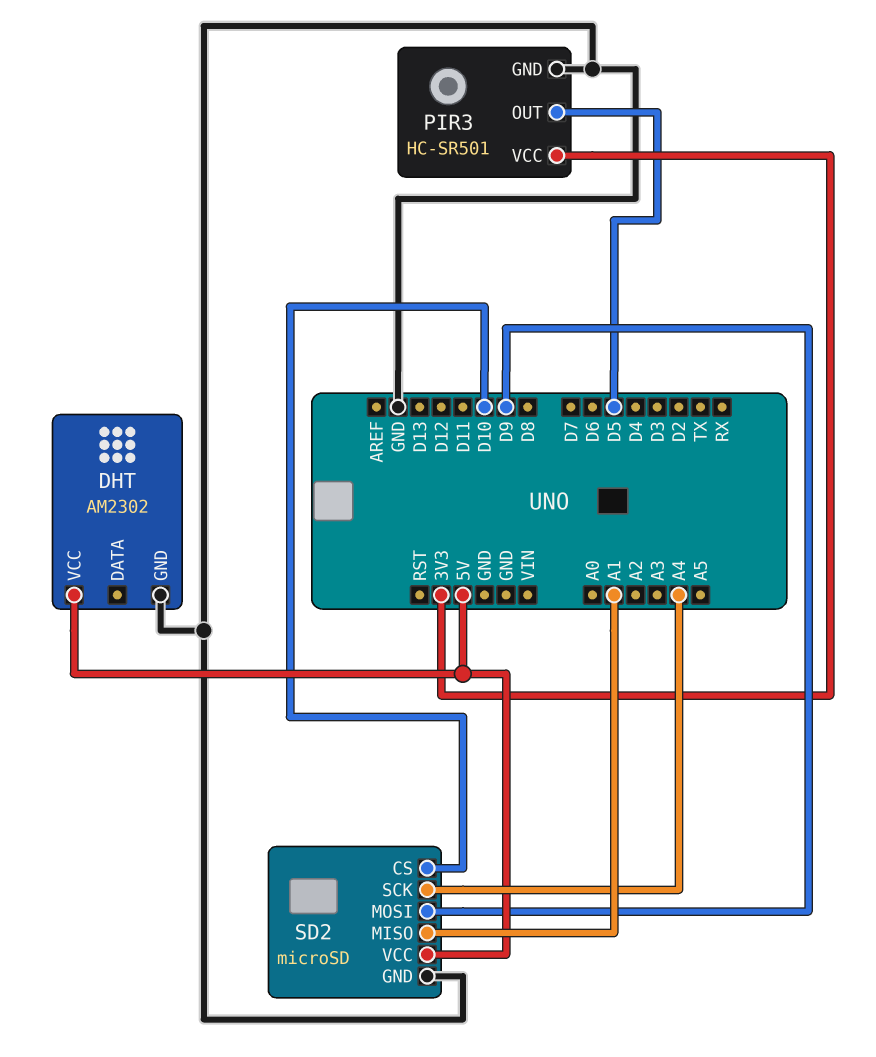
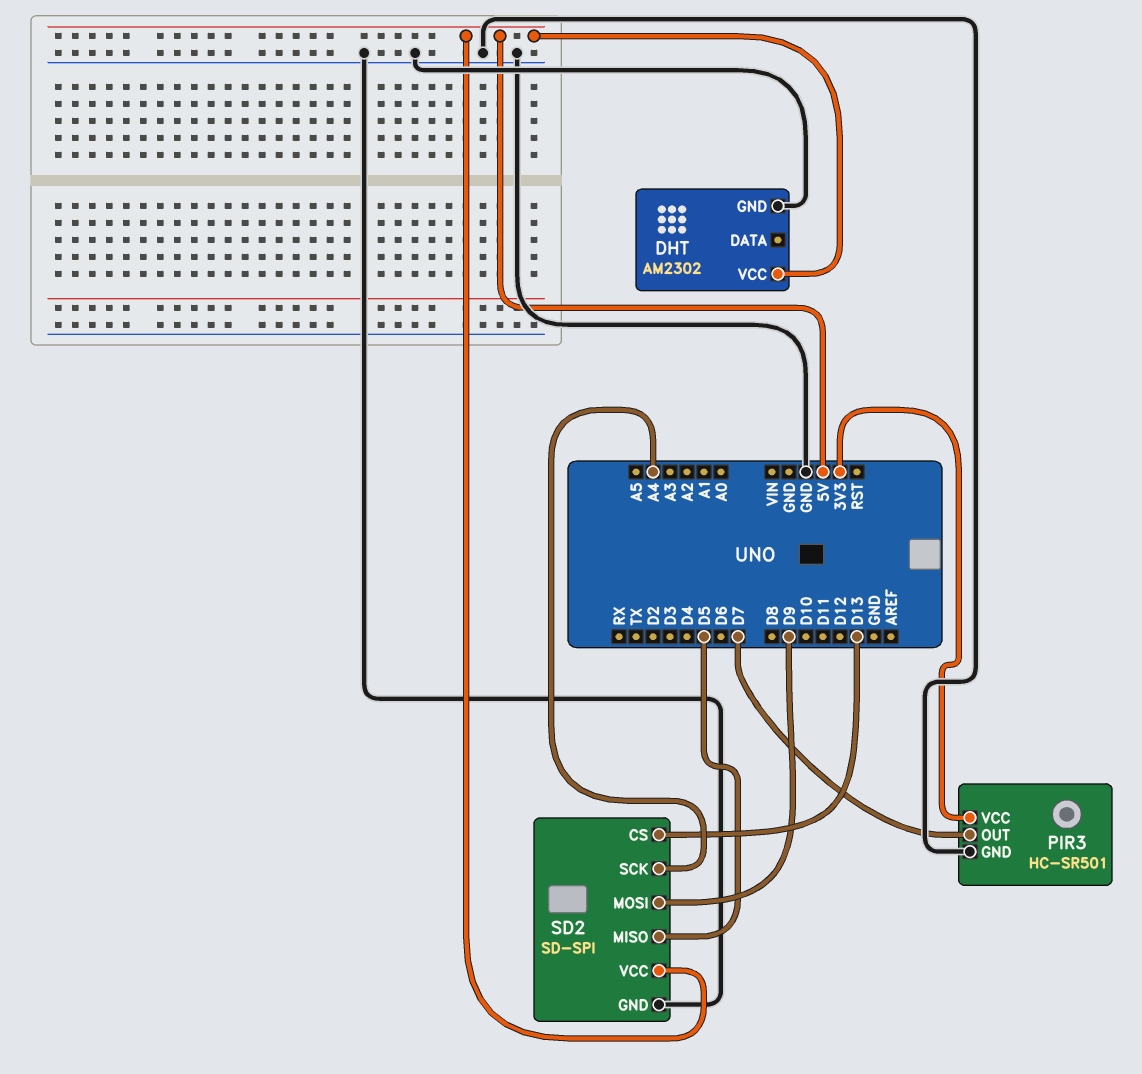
PIR3 pin OUT: D5 -> D7
SD2: microSD -> SD-SPI
SD2 pin CS: D10 -> D13
SD2 pin MISO: A1 -> D5

